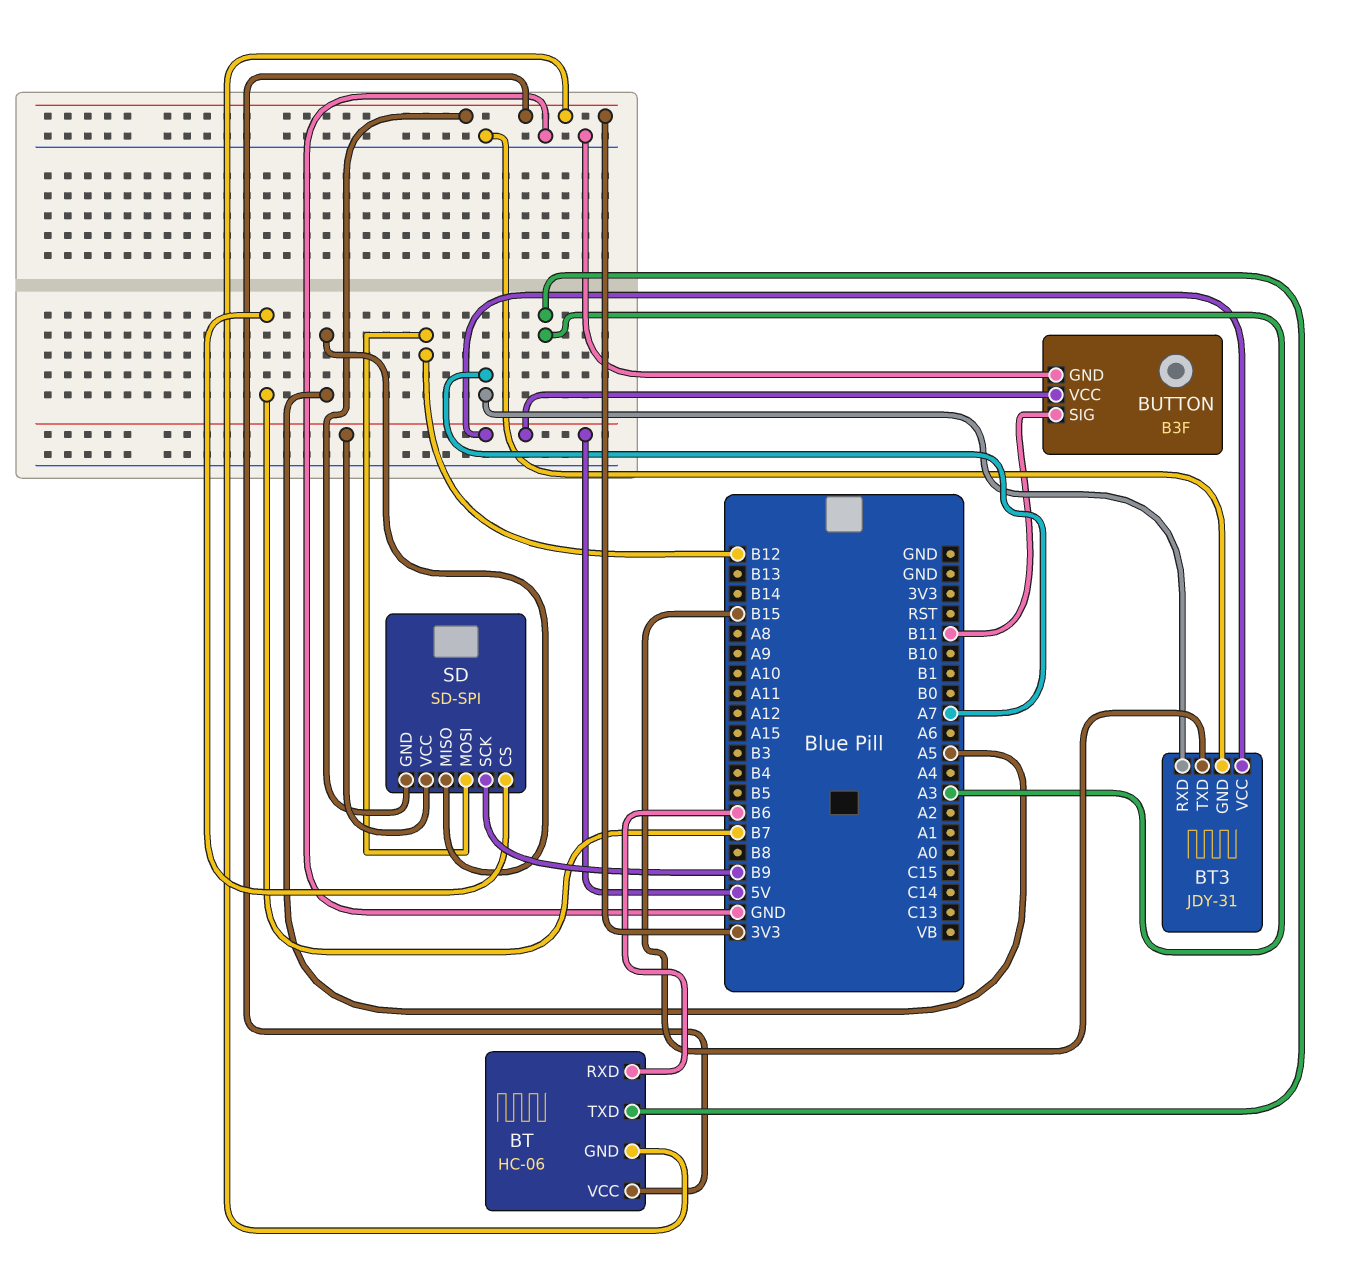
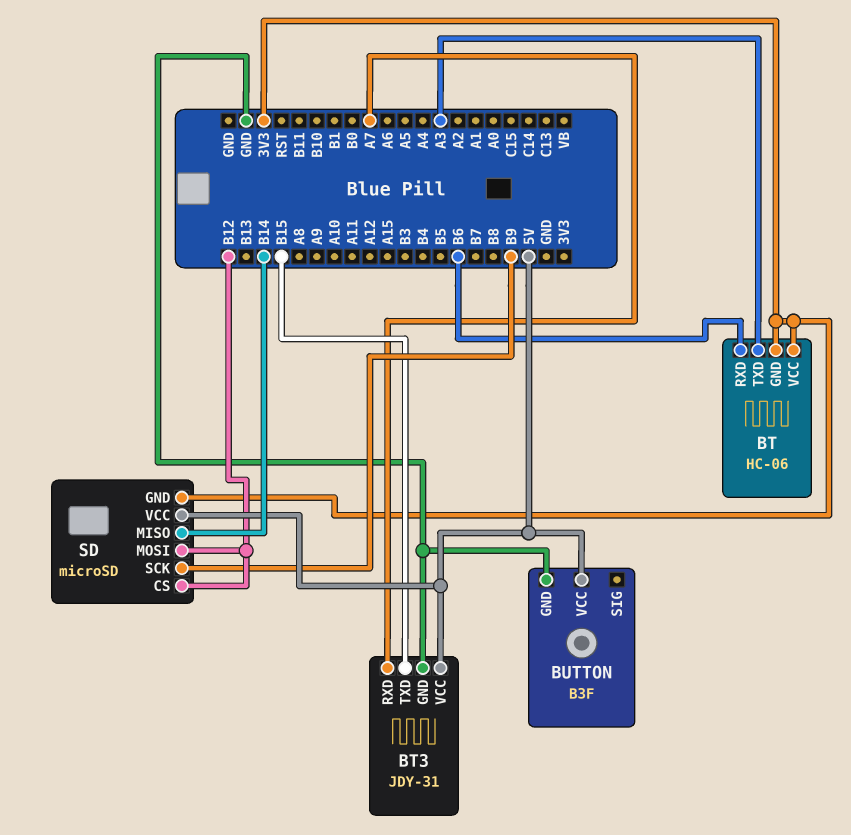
BUTTON pin SIG: B11 -> none
SD: SD-SPI -> microSD
SD pin CS: B7 -> B12
SD pin MISO: A5 -> B14

